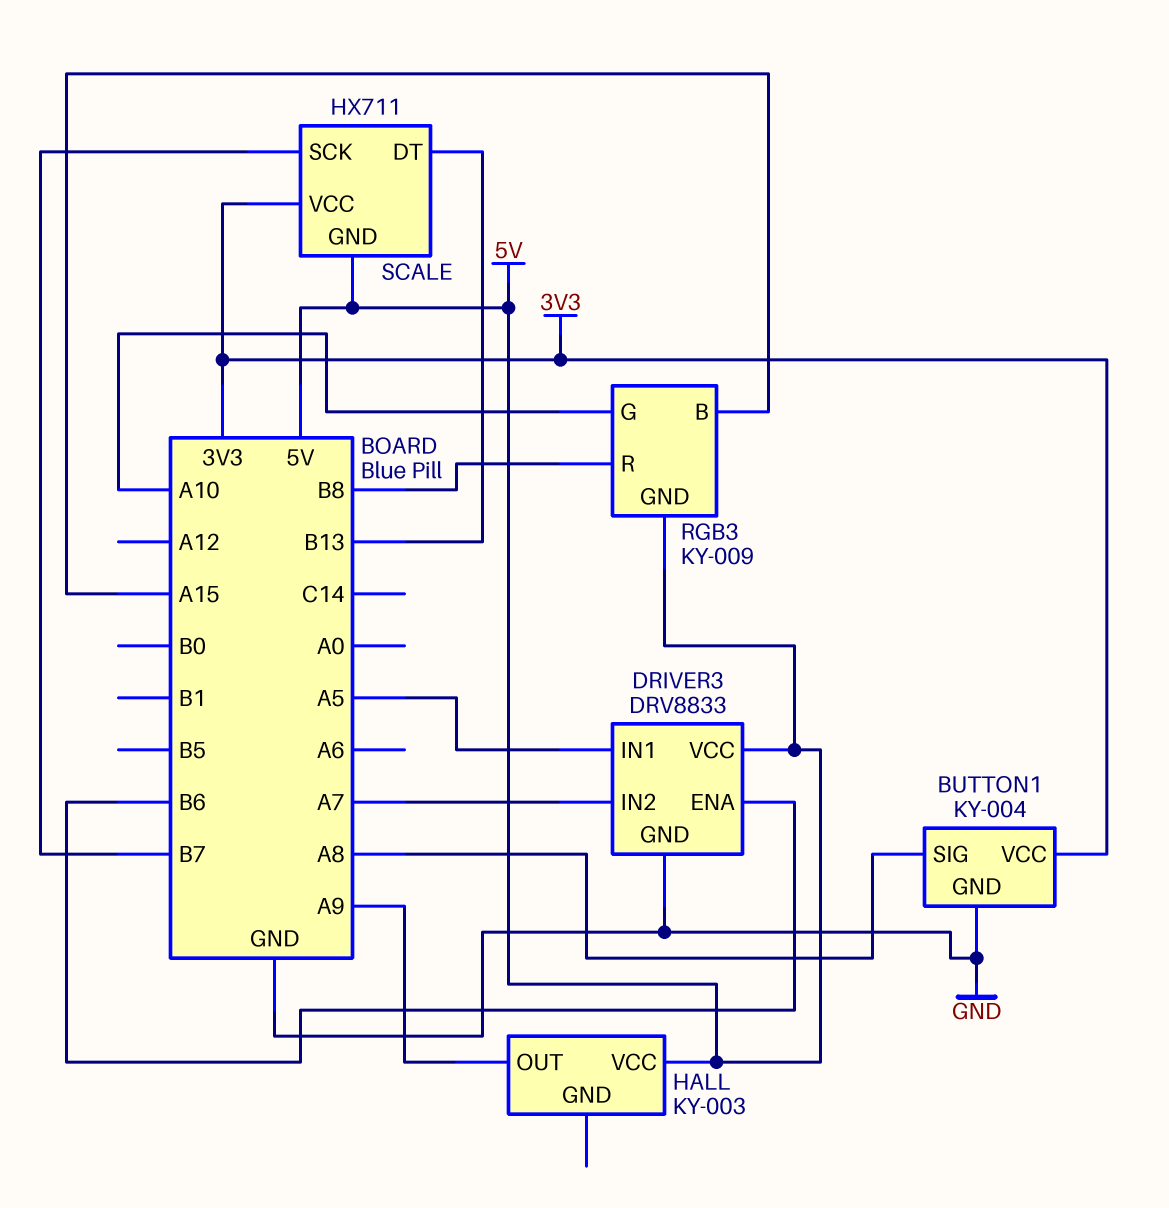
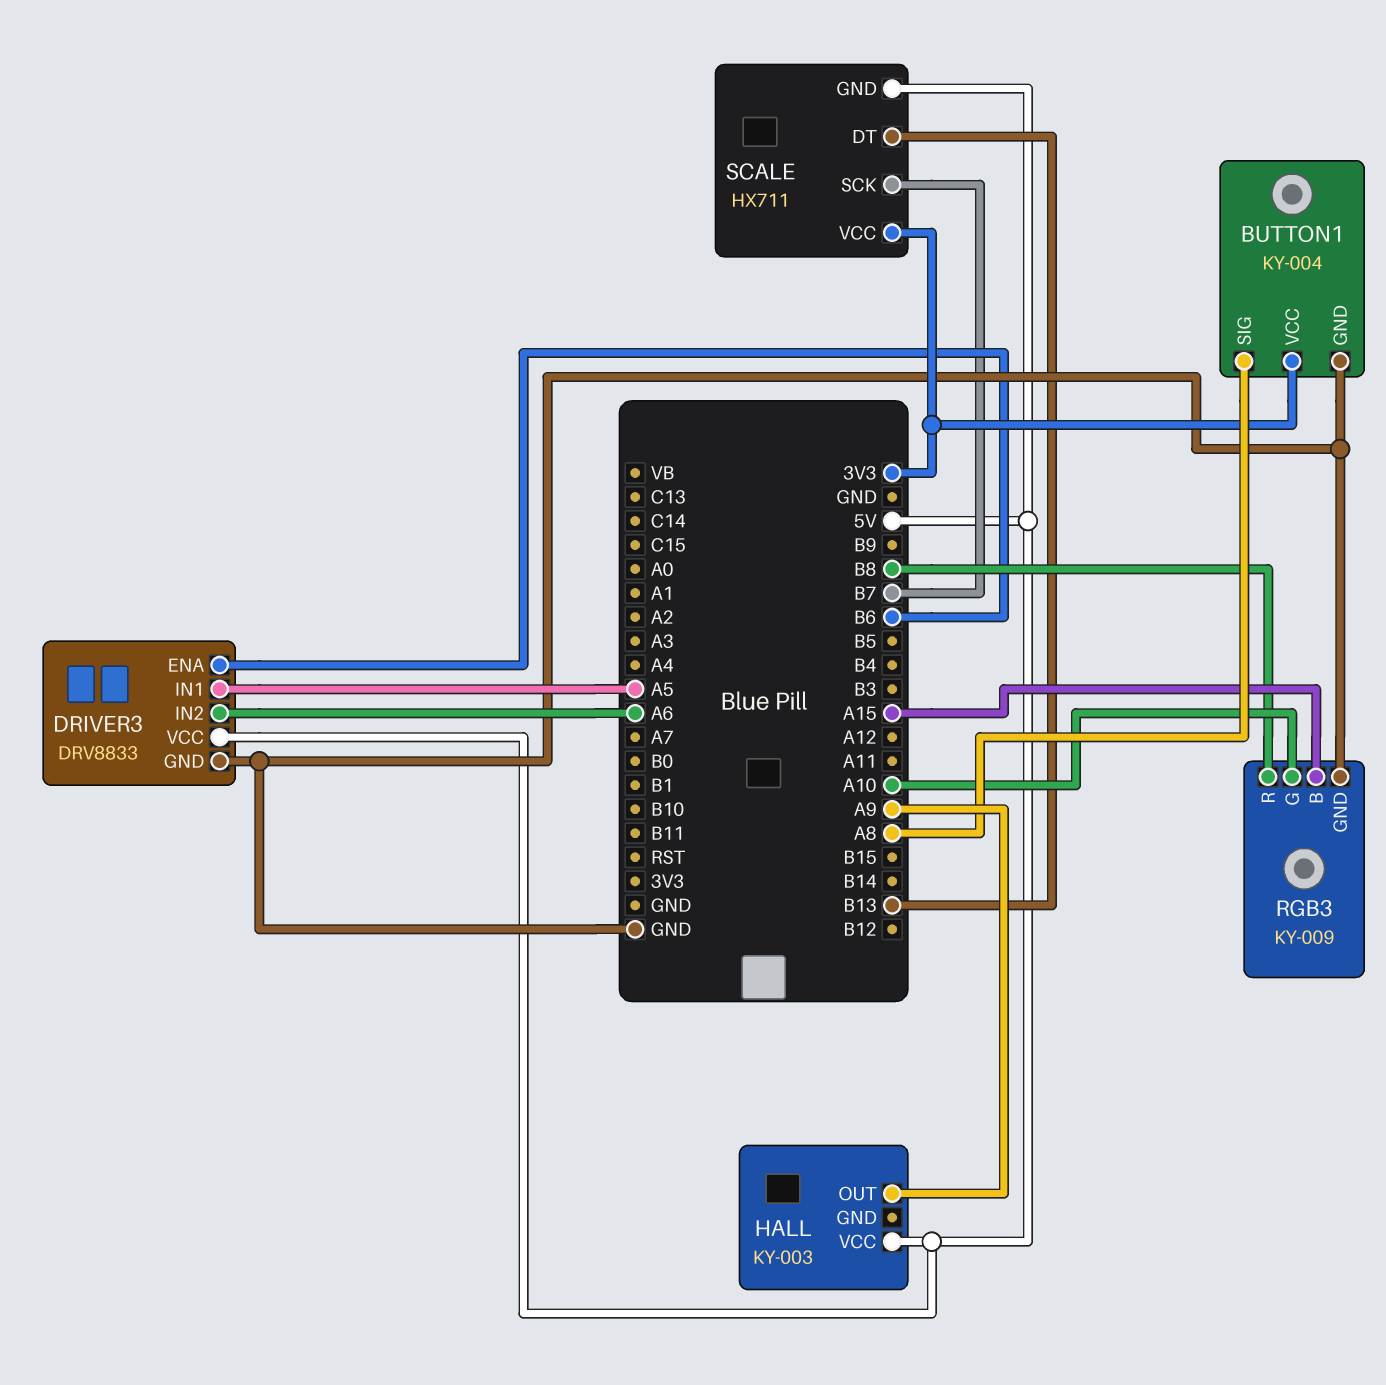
DRIVER3 pin IN2: A7 -> A6
RGB3 pin GND: 5V -> GND

